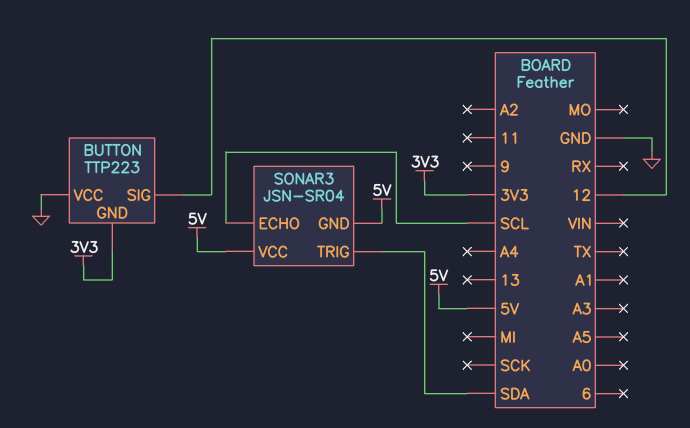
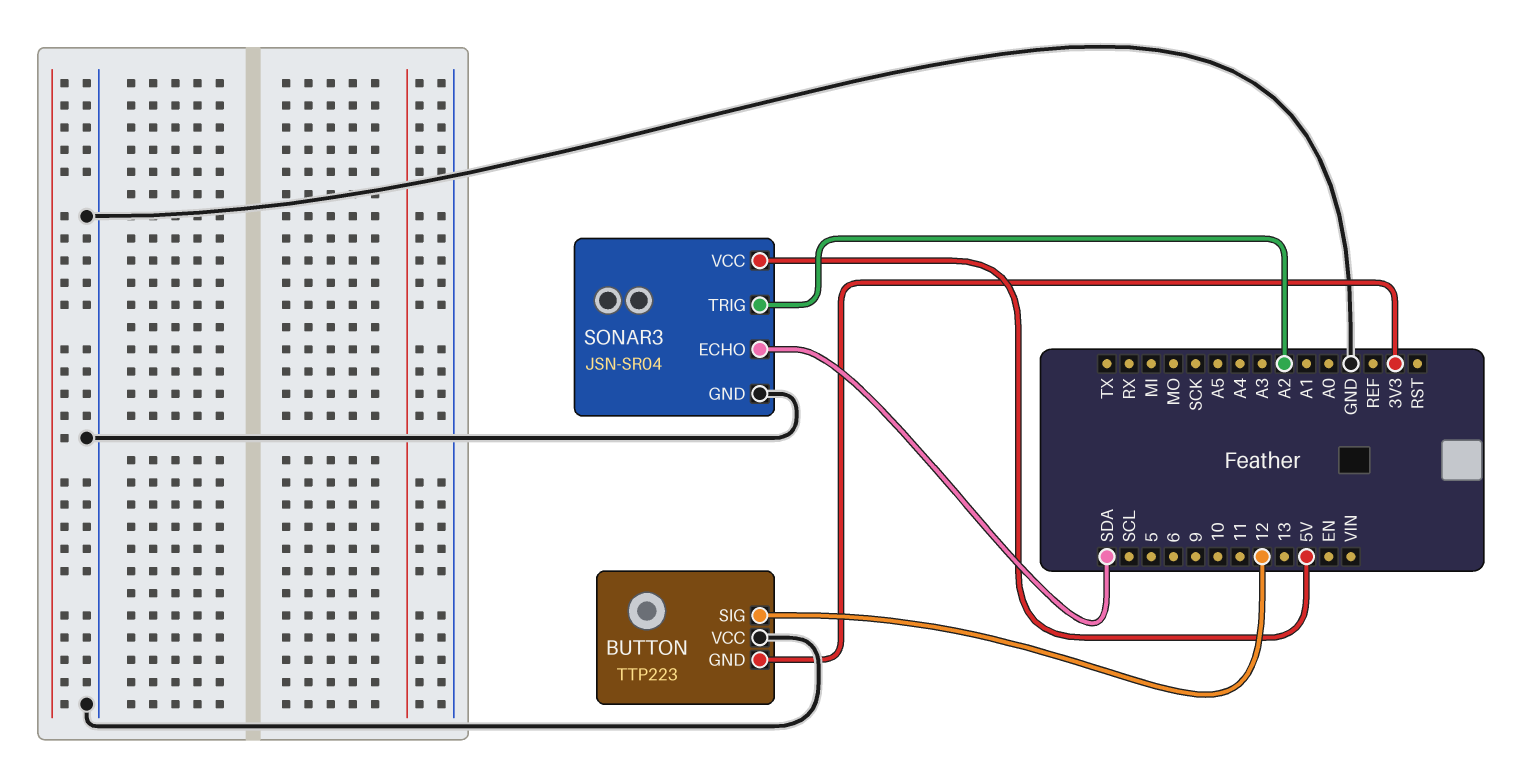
SONAR3 pin ECHO: SCL -> SDA
SONAR3 pin GND: 5V -> GND
SONAR3 pin TRIG: SDA -> A2

